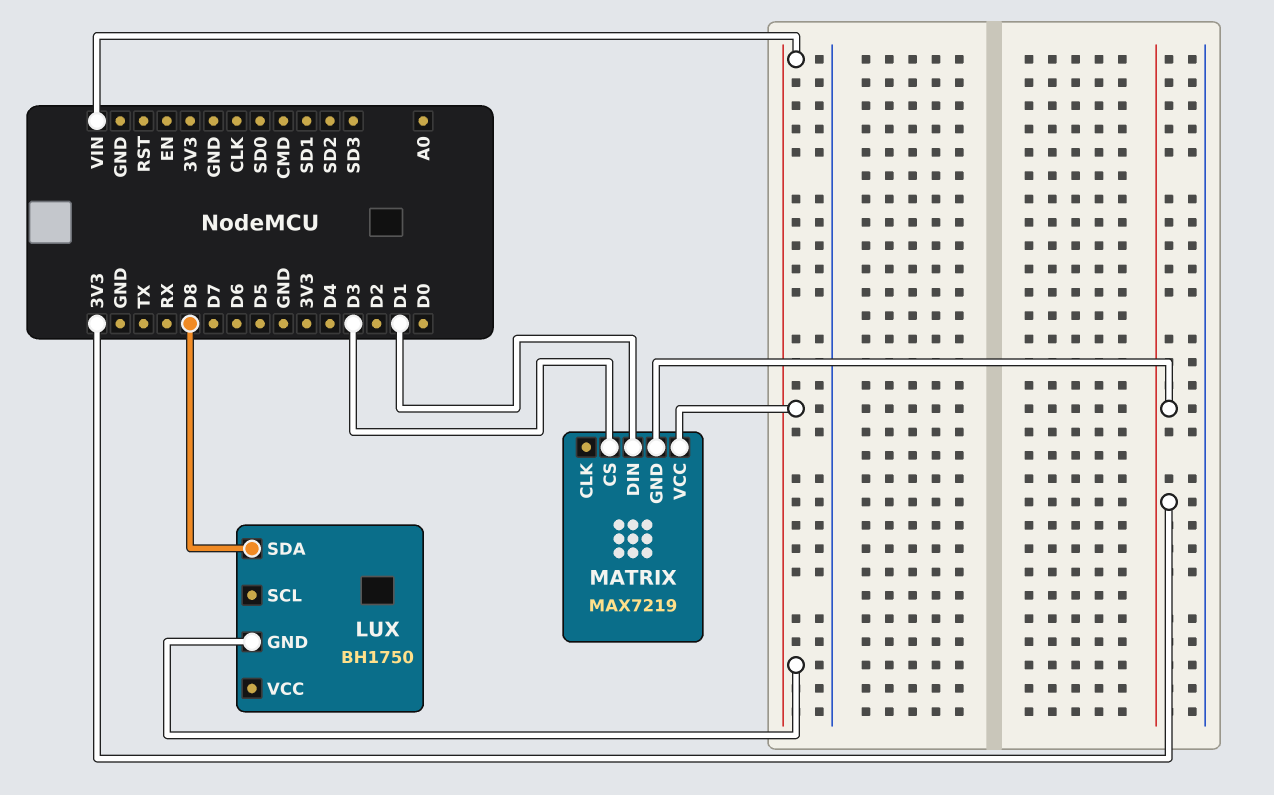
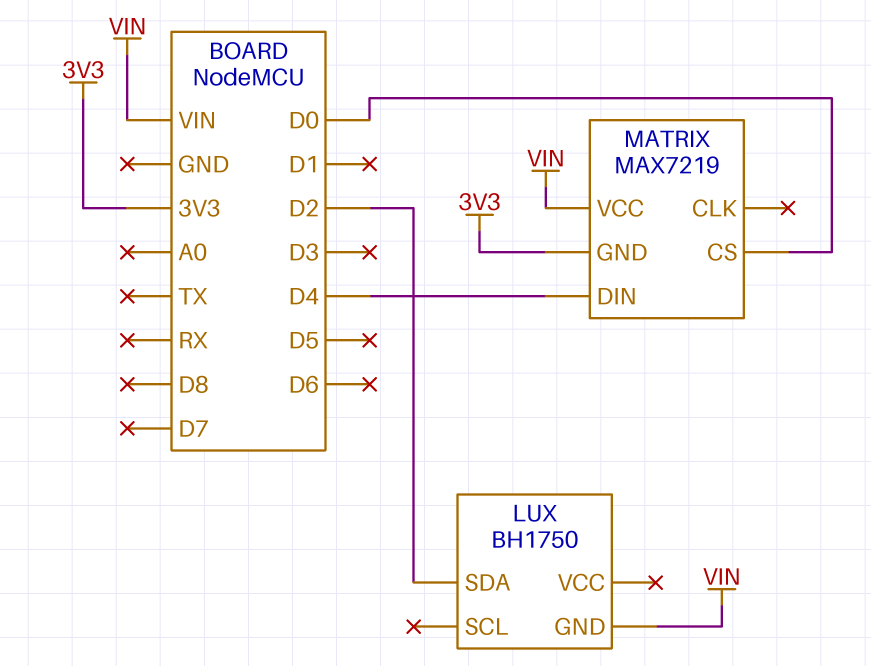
LUX pin SDA: D8 -> D2
MATRIX pin CS: D3 -> D0
MATRIX pin DIN: D1 -> D4

